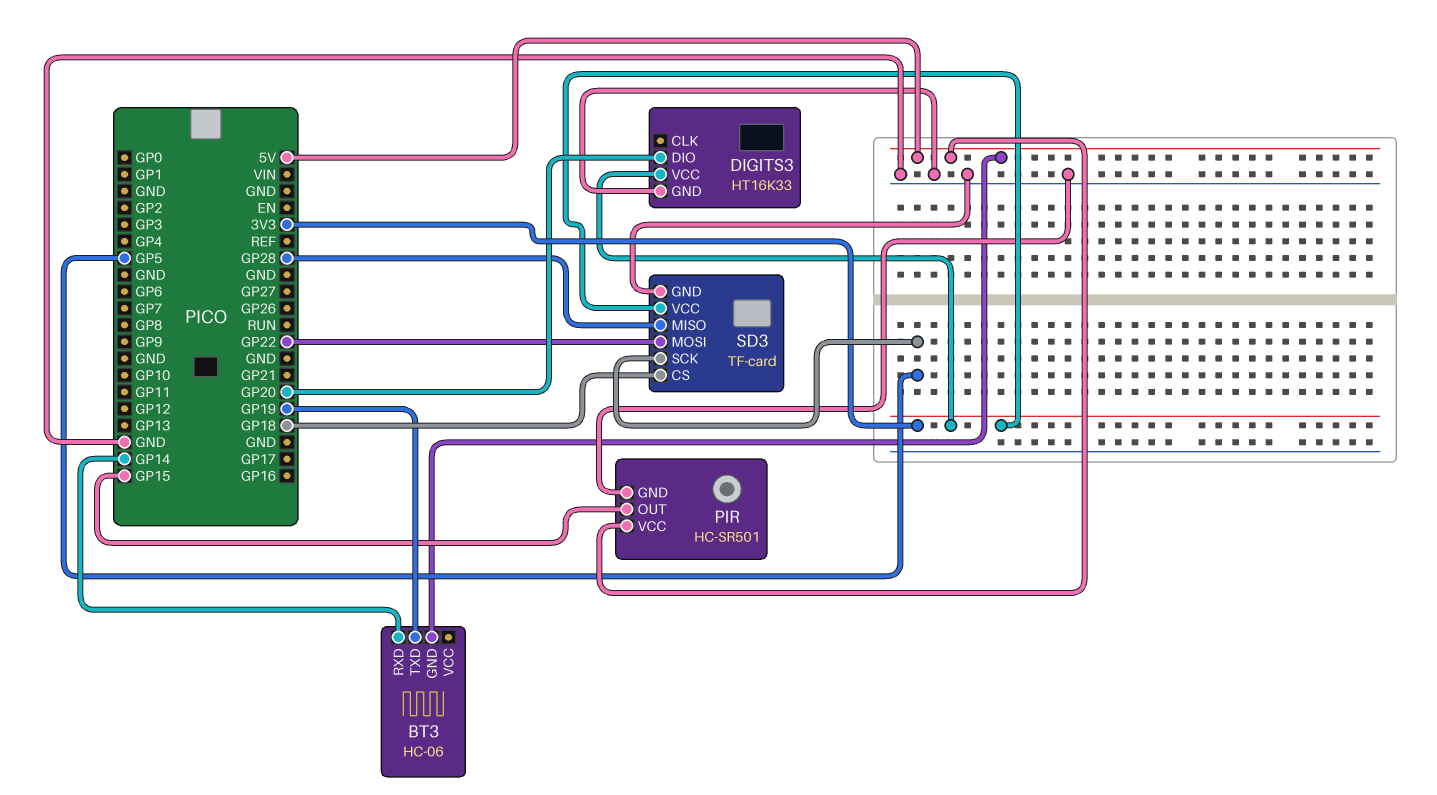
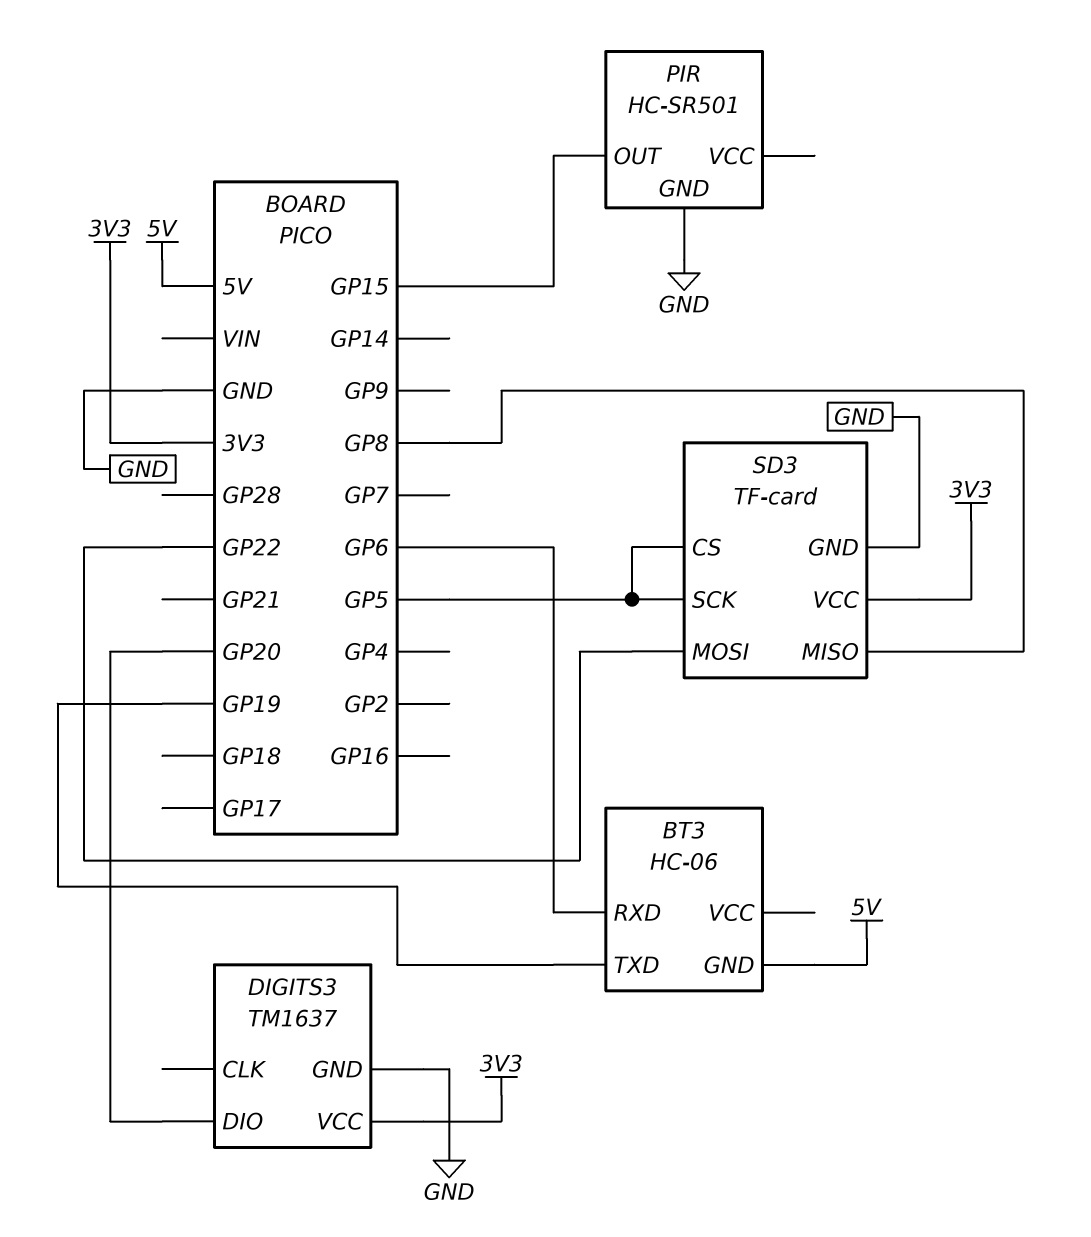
BT3 pin RXD: GP14 -> GP6
DIGITS3: HT16K33 -> TM1637
PIR pin VCC: 5V -> none
SD3 pin CS: GP18 -> GP5
SD3 pin MISO: GP28 -> GP8

